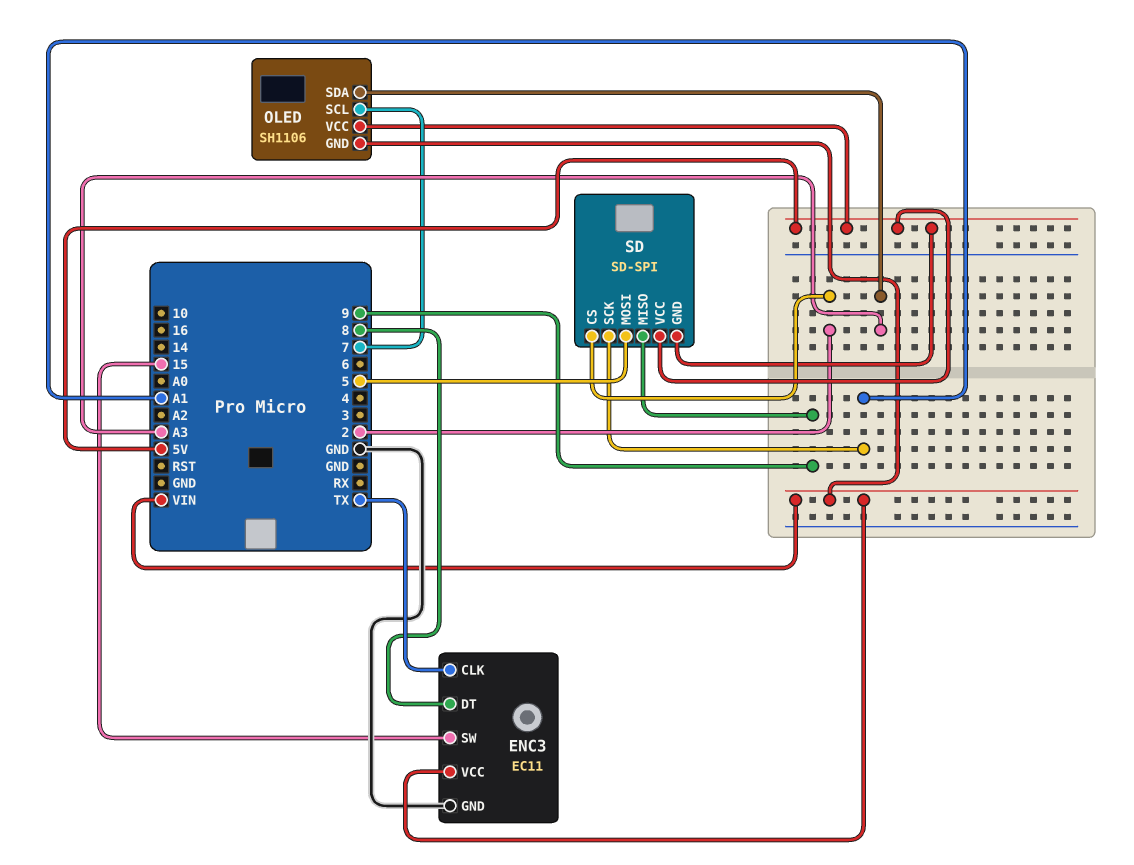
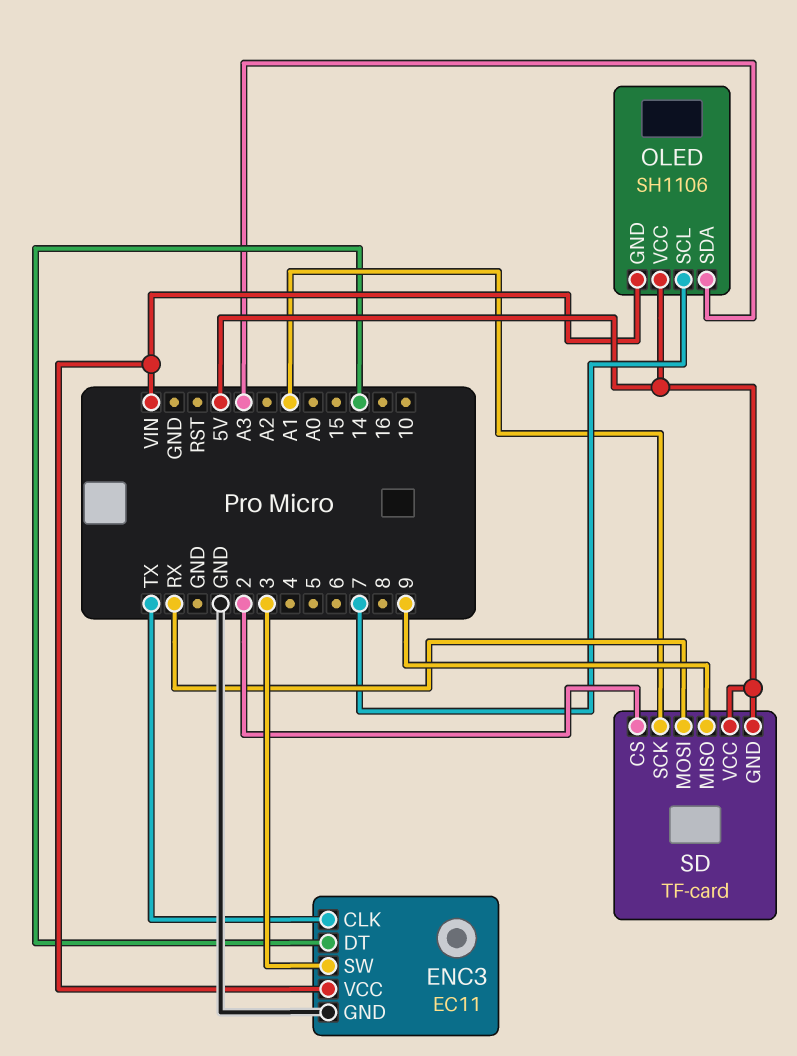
ENC3 pin DT: 8 -> 14
ENC3 pin SW: 15 -> 3
SD: SD-SPI -> TF-card
SD pin MOSI: 5 -> RX

